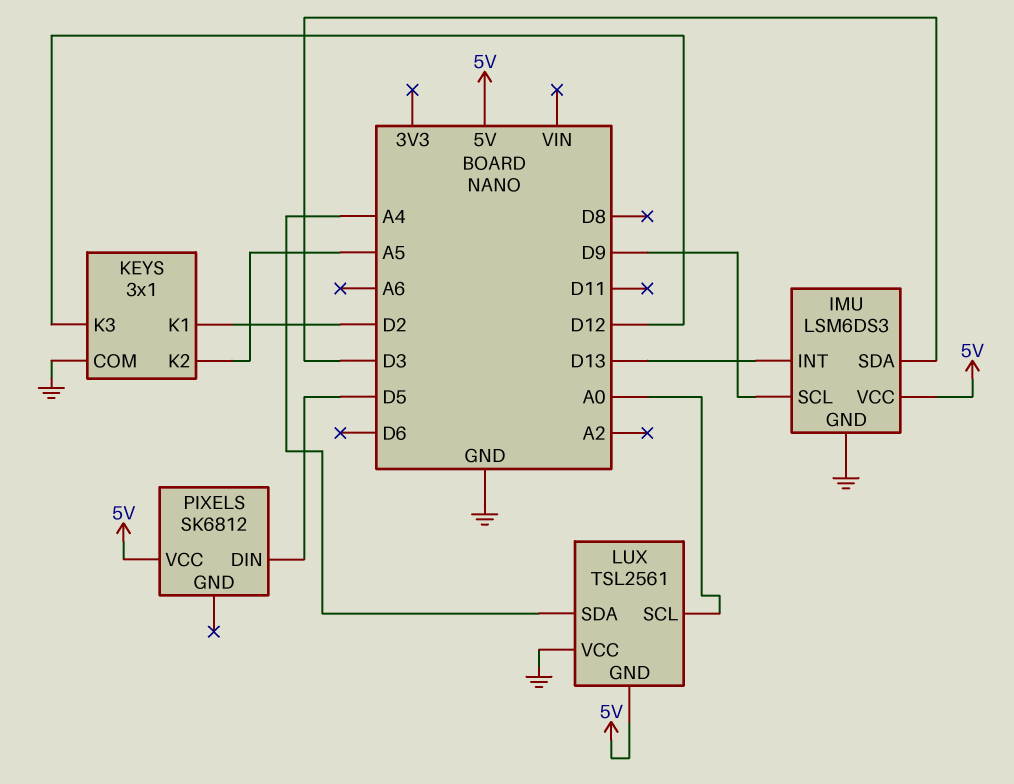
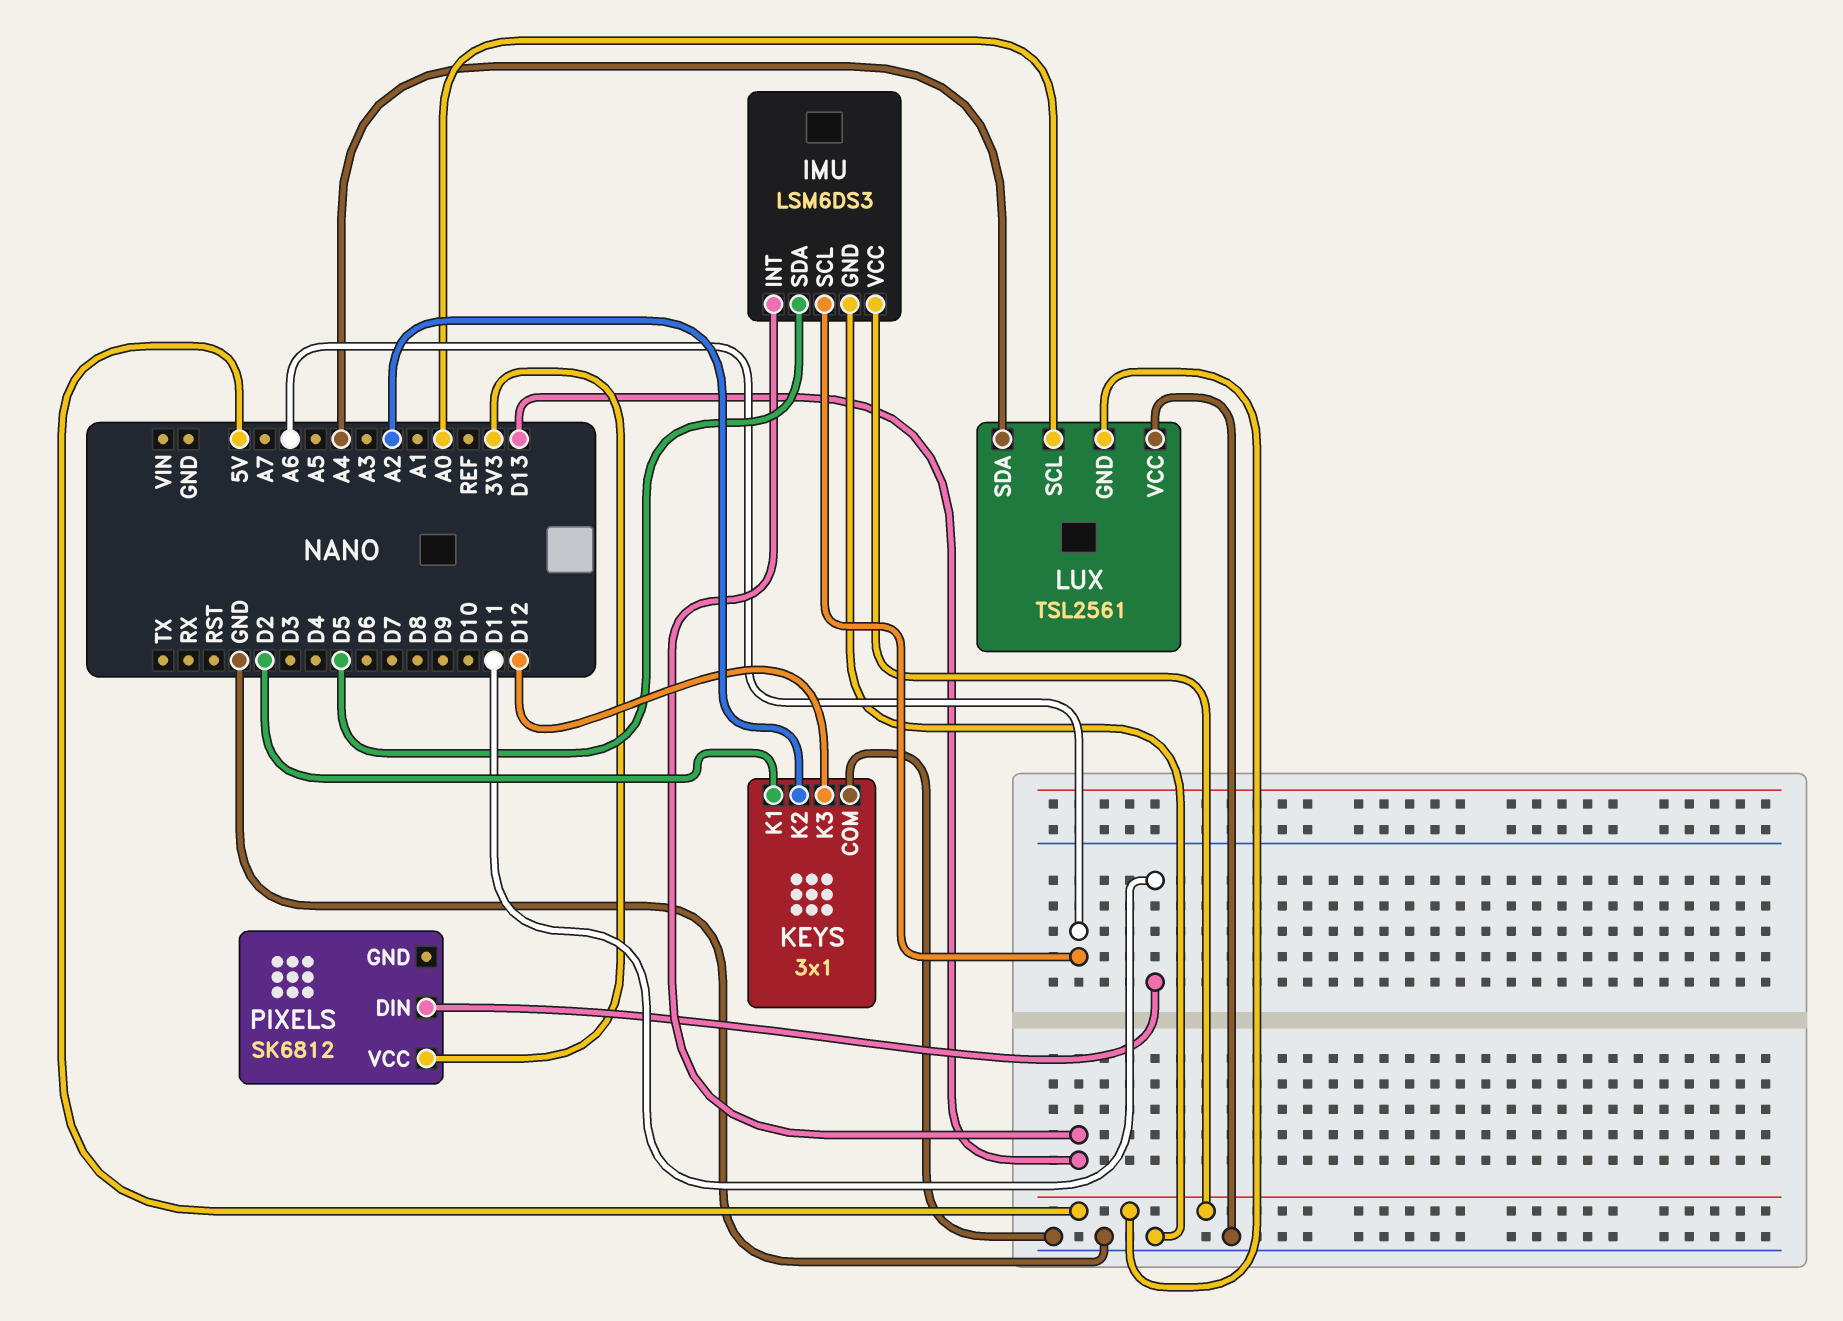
IMU pin SCL: D9 -> A6
IMU pin SDA: D3 -> D5
KEYS pin K2: A5 -> A2
PIXELS pin DIN: D5 -> D11
PIXELS pin VCC: 5V -> 3V3

